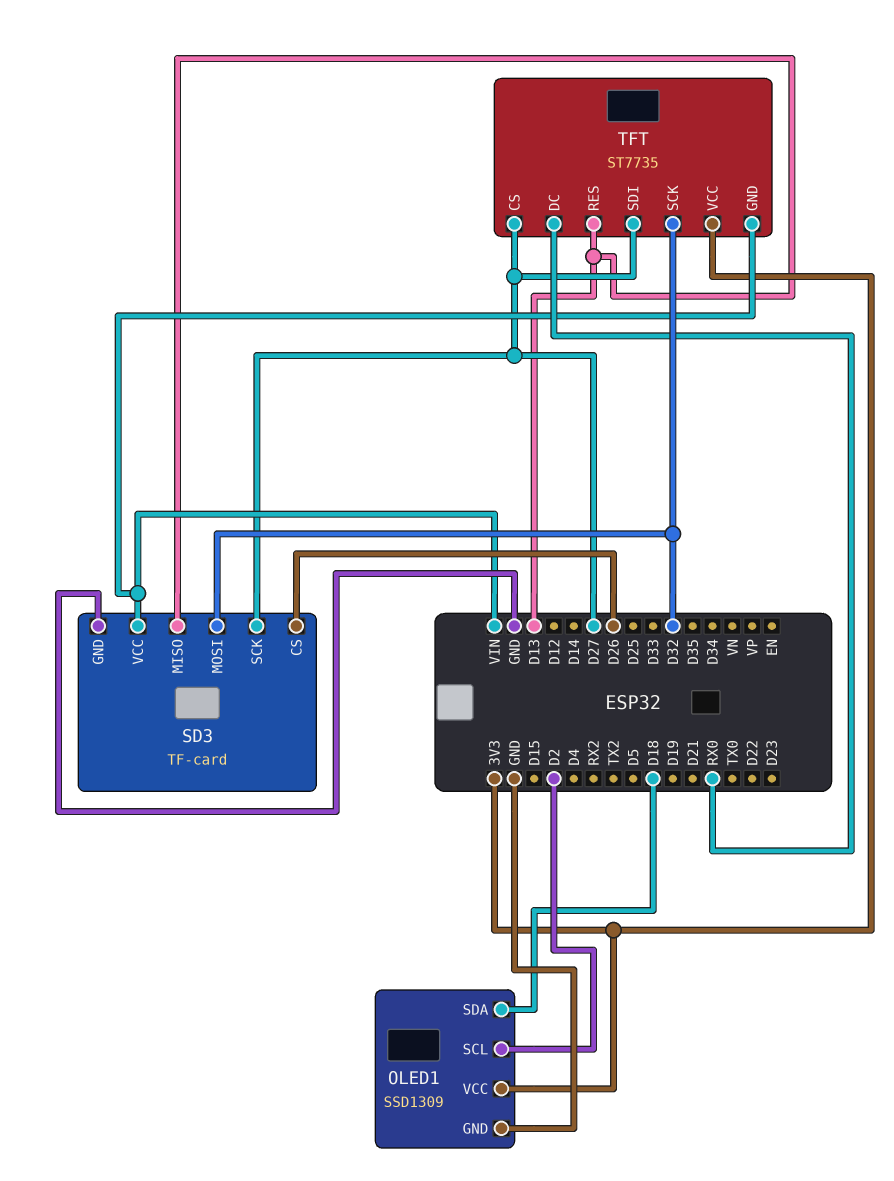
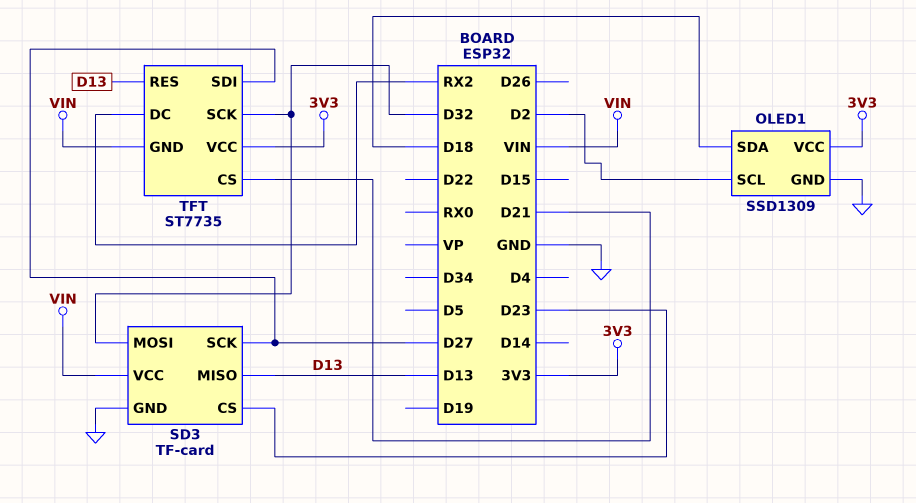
SD3 pin CS: D26 -> D23
TFT pin CS: D27 -> D21
TFT pin DC: RX0 -> RX2

